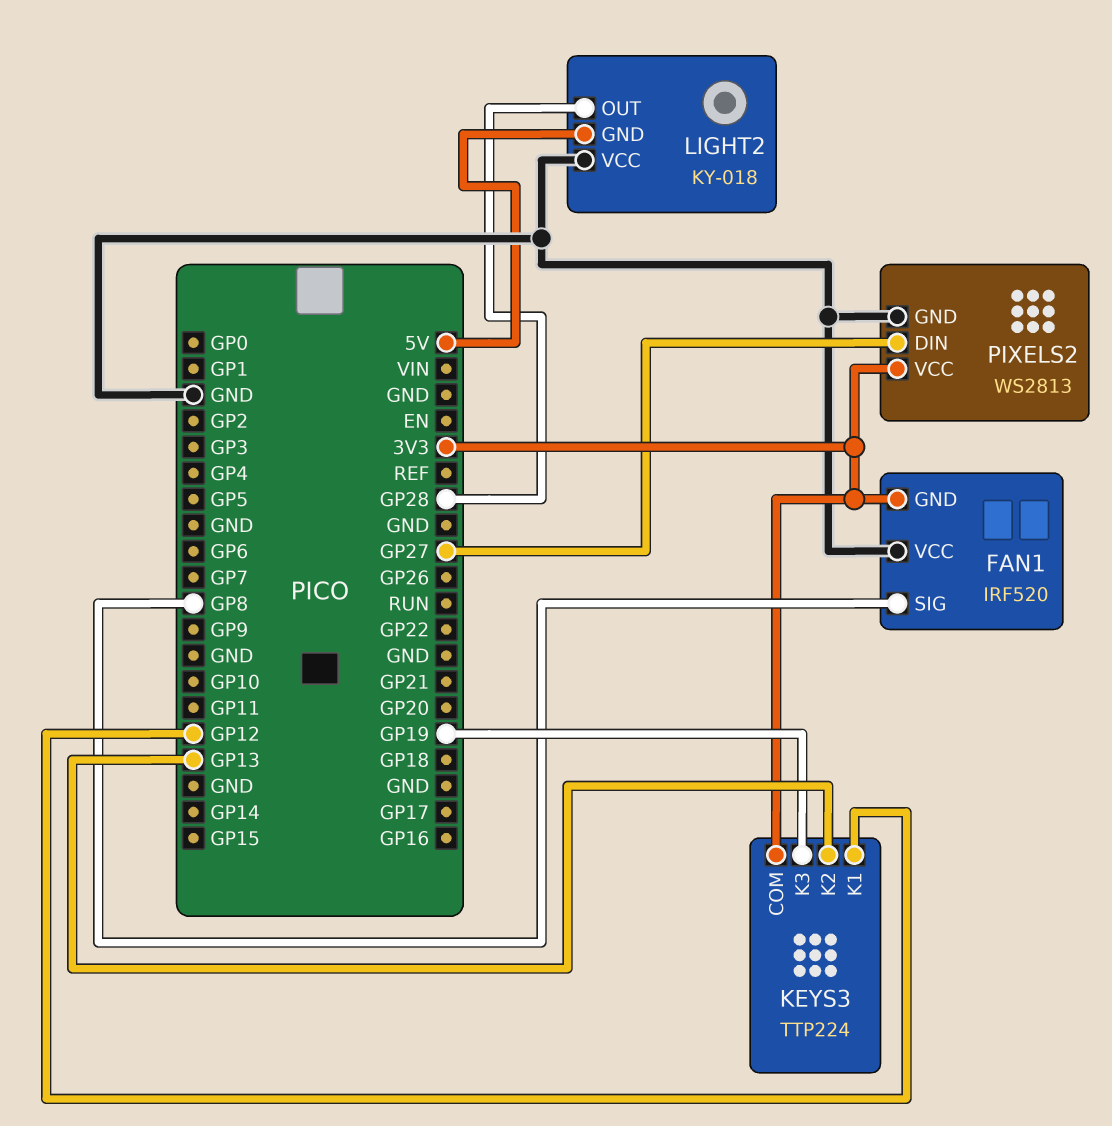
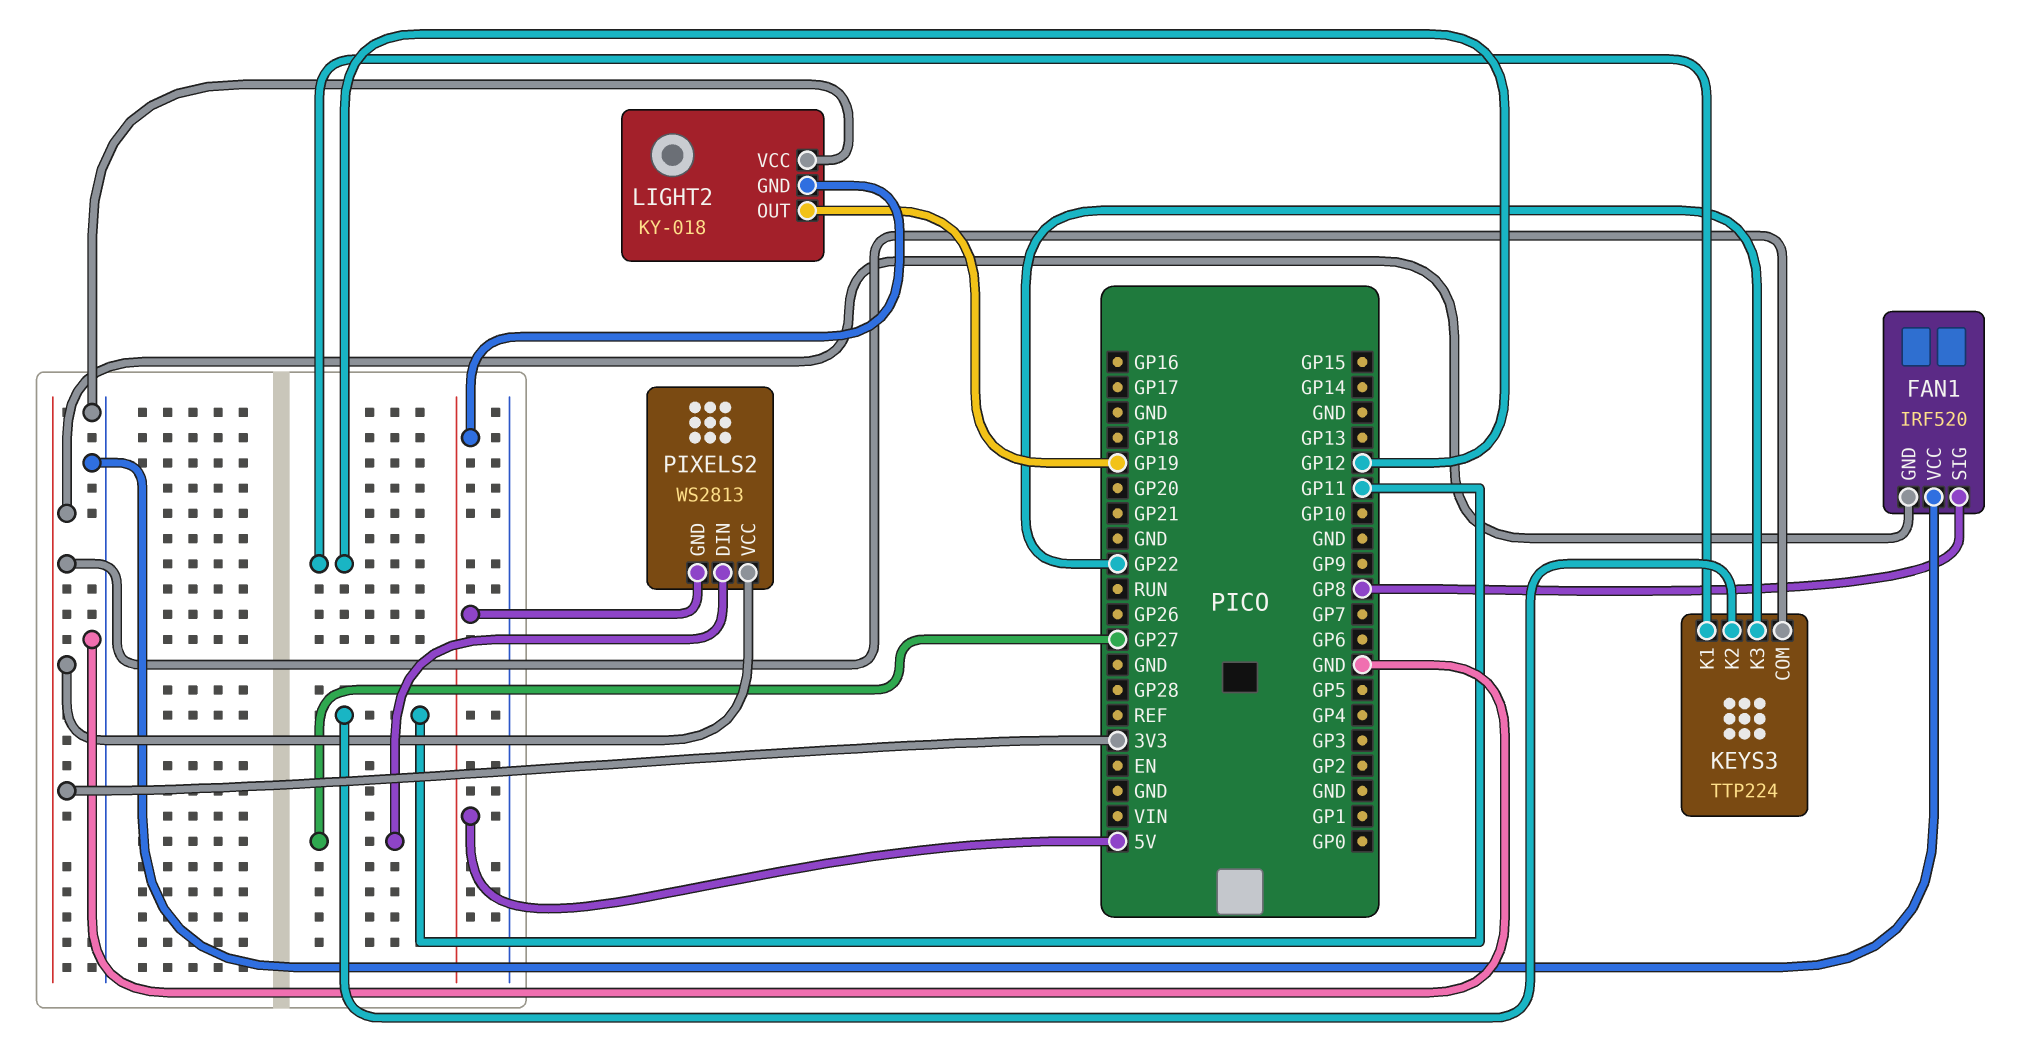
KEYS3 pin K2: GP13 -> GP11
KEYS3 pin K3: GP19 -> GP22
LIGHT2 pin OUT: GP28 -> GP19
PIXELS2 pin GND: GND -> 5V

